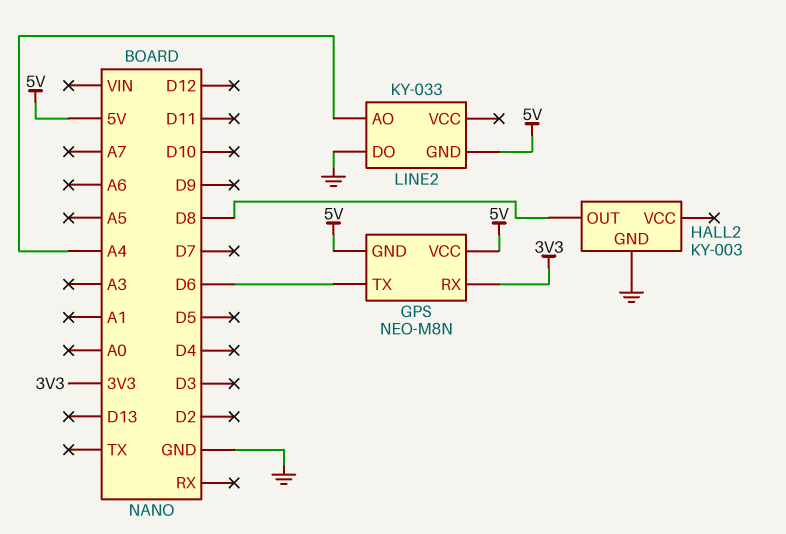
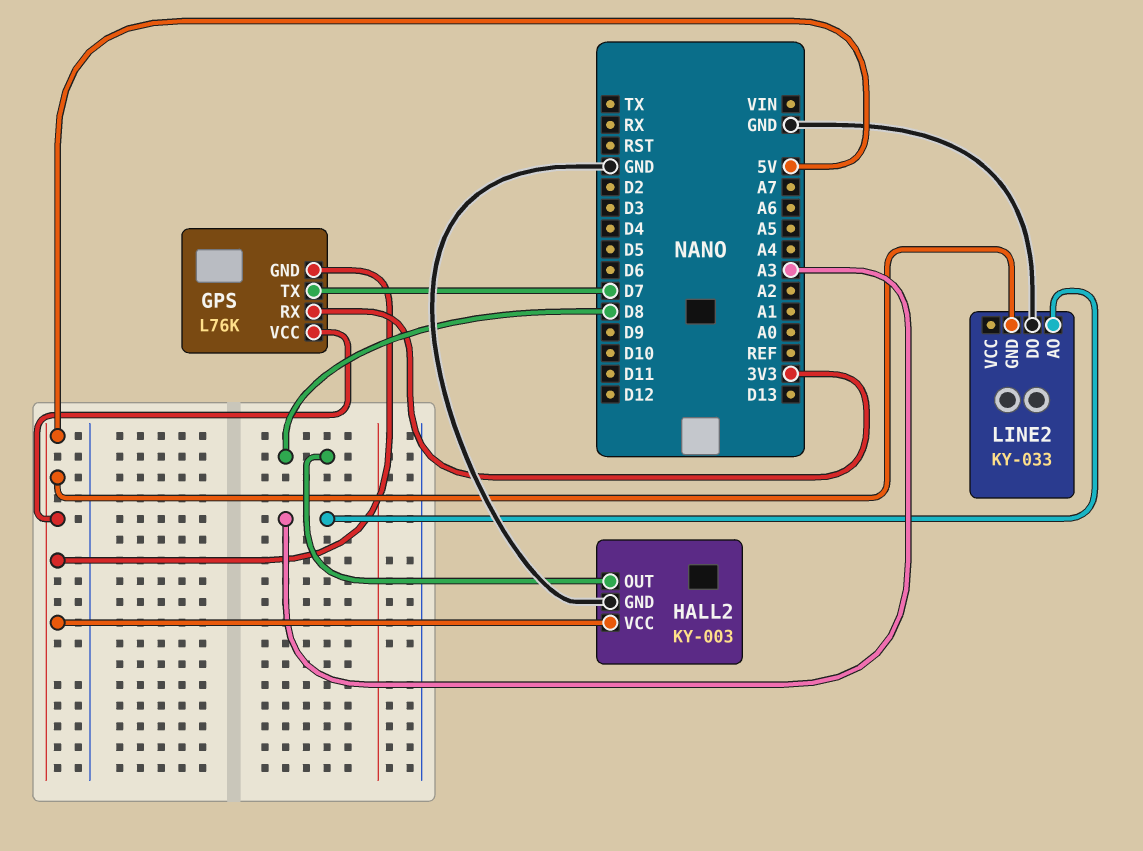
GPS: NEO-M8N -> L76K
GPS pin TX: D6 -> D7
HALL2 pin VCC: none -> 5V
LINE2 pin AO: A4 -> A3

